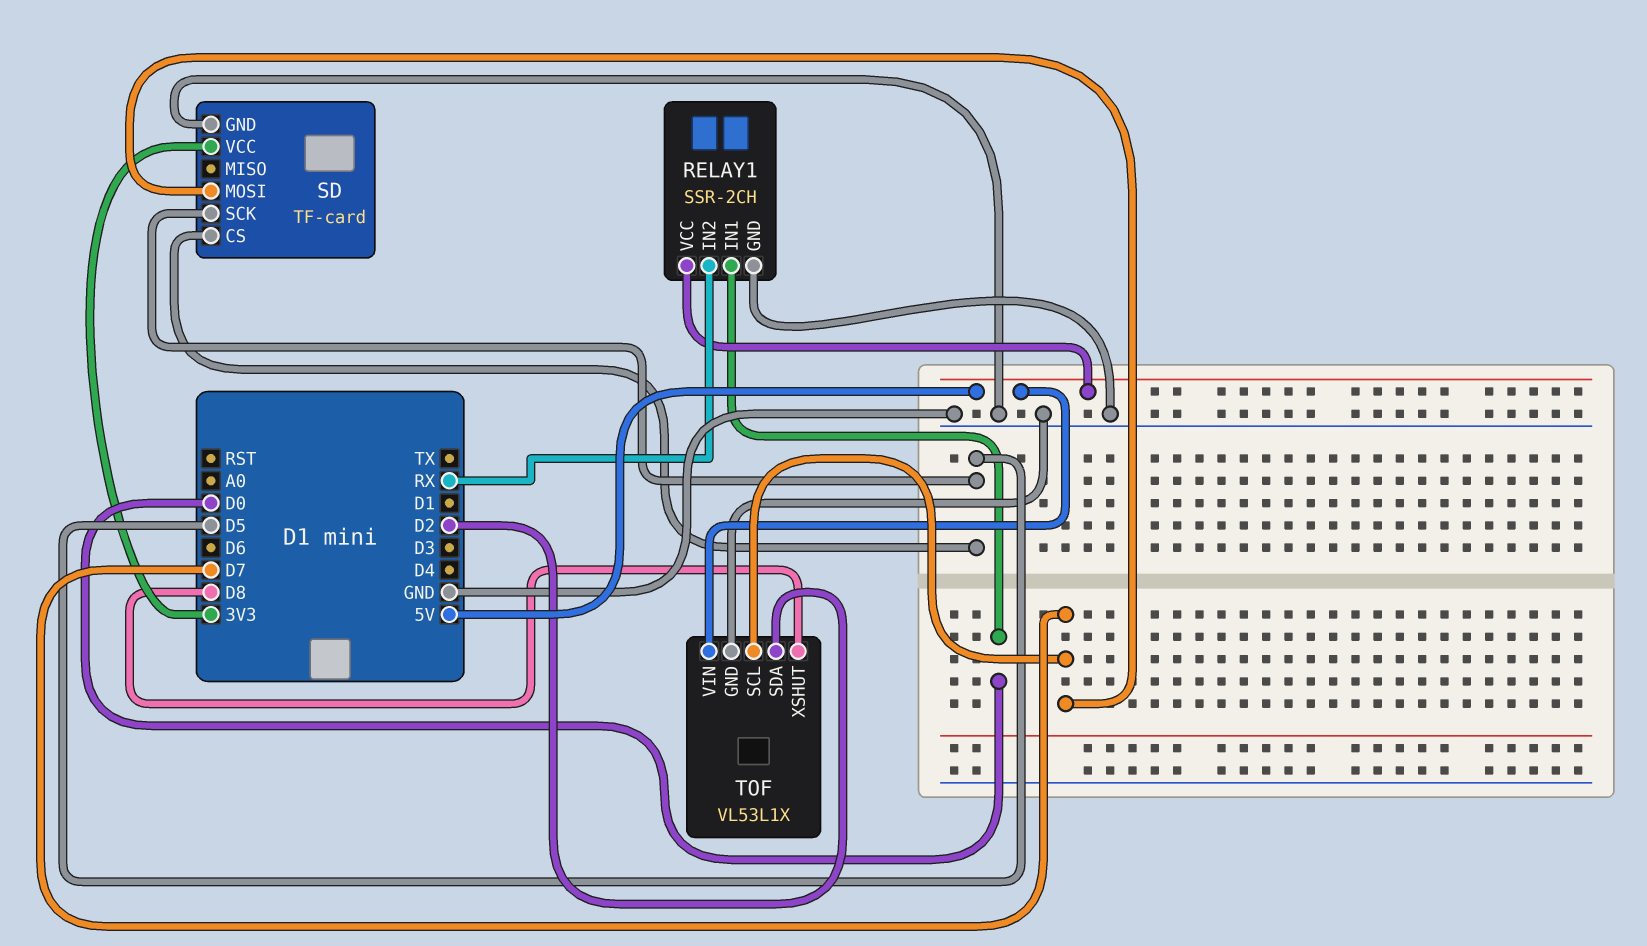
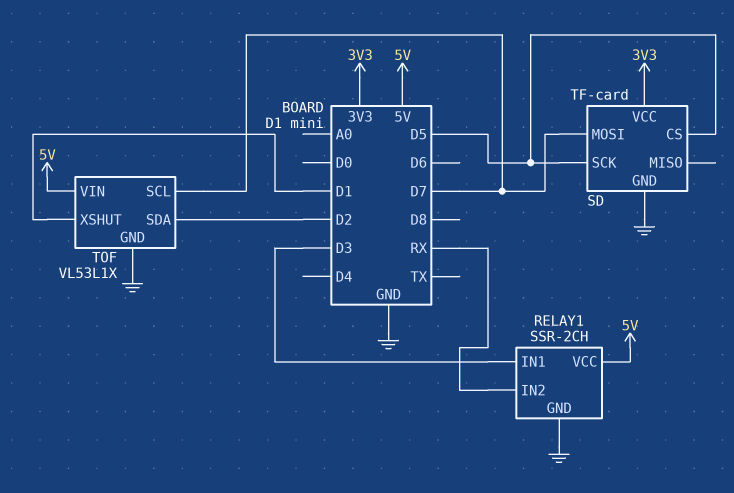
RELAY1 pin IN1: D0 -> D3
TOF pin XSHUT: D8 -> D1

